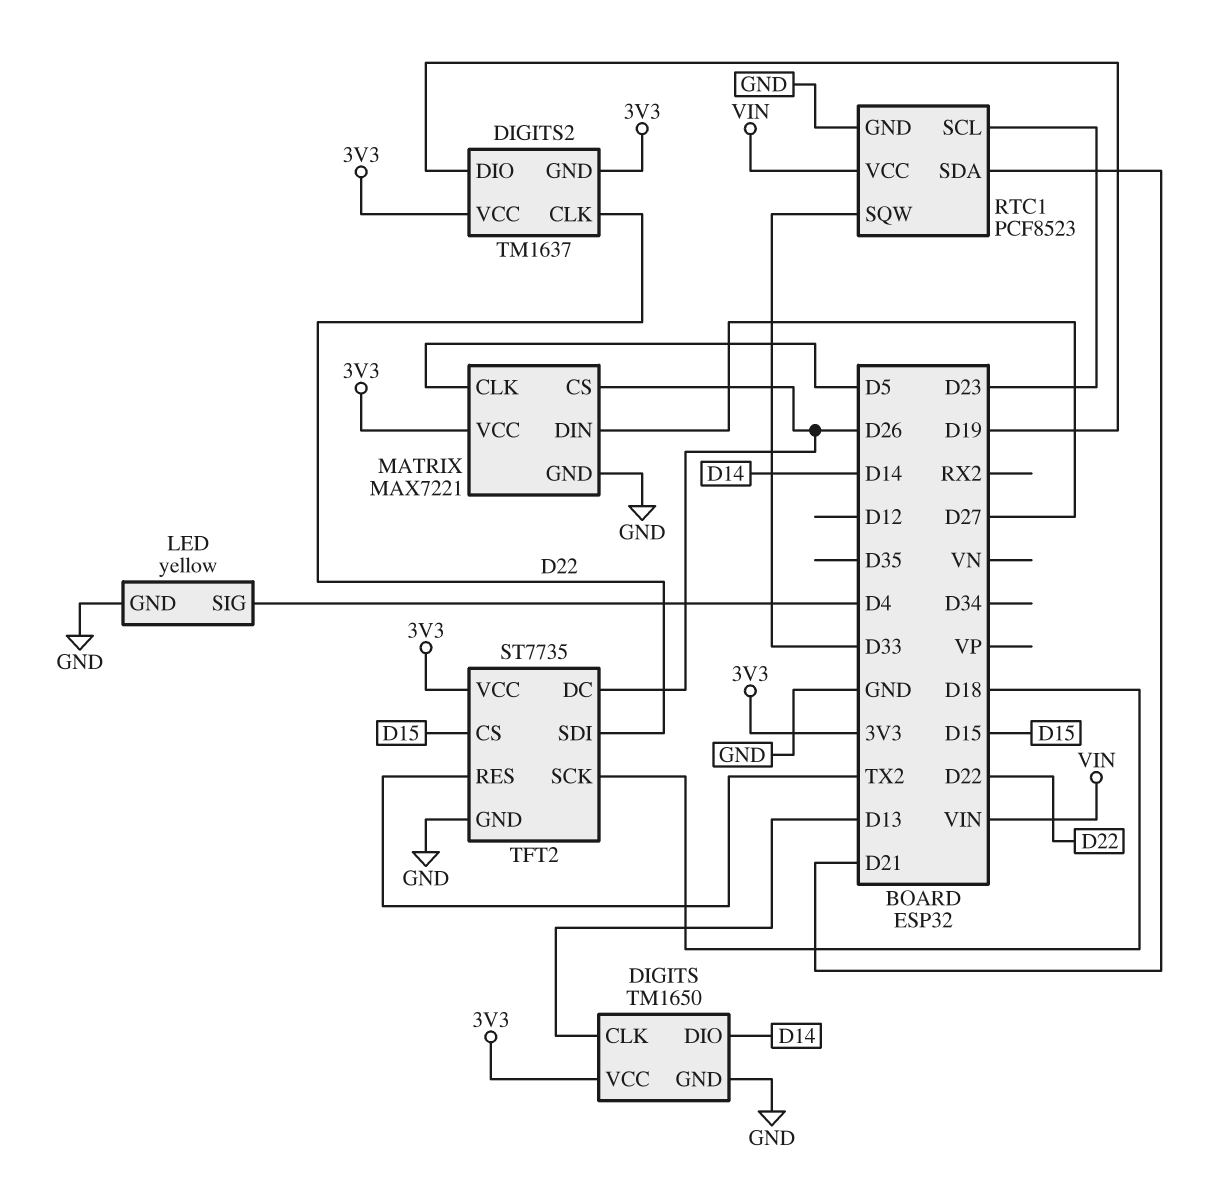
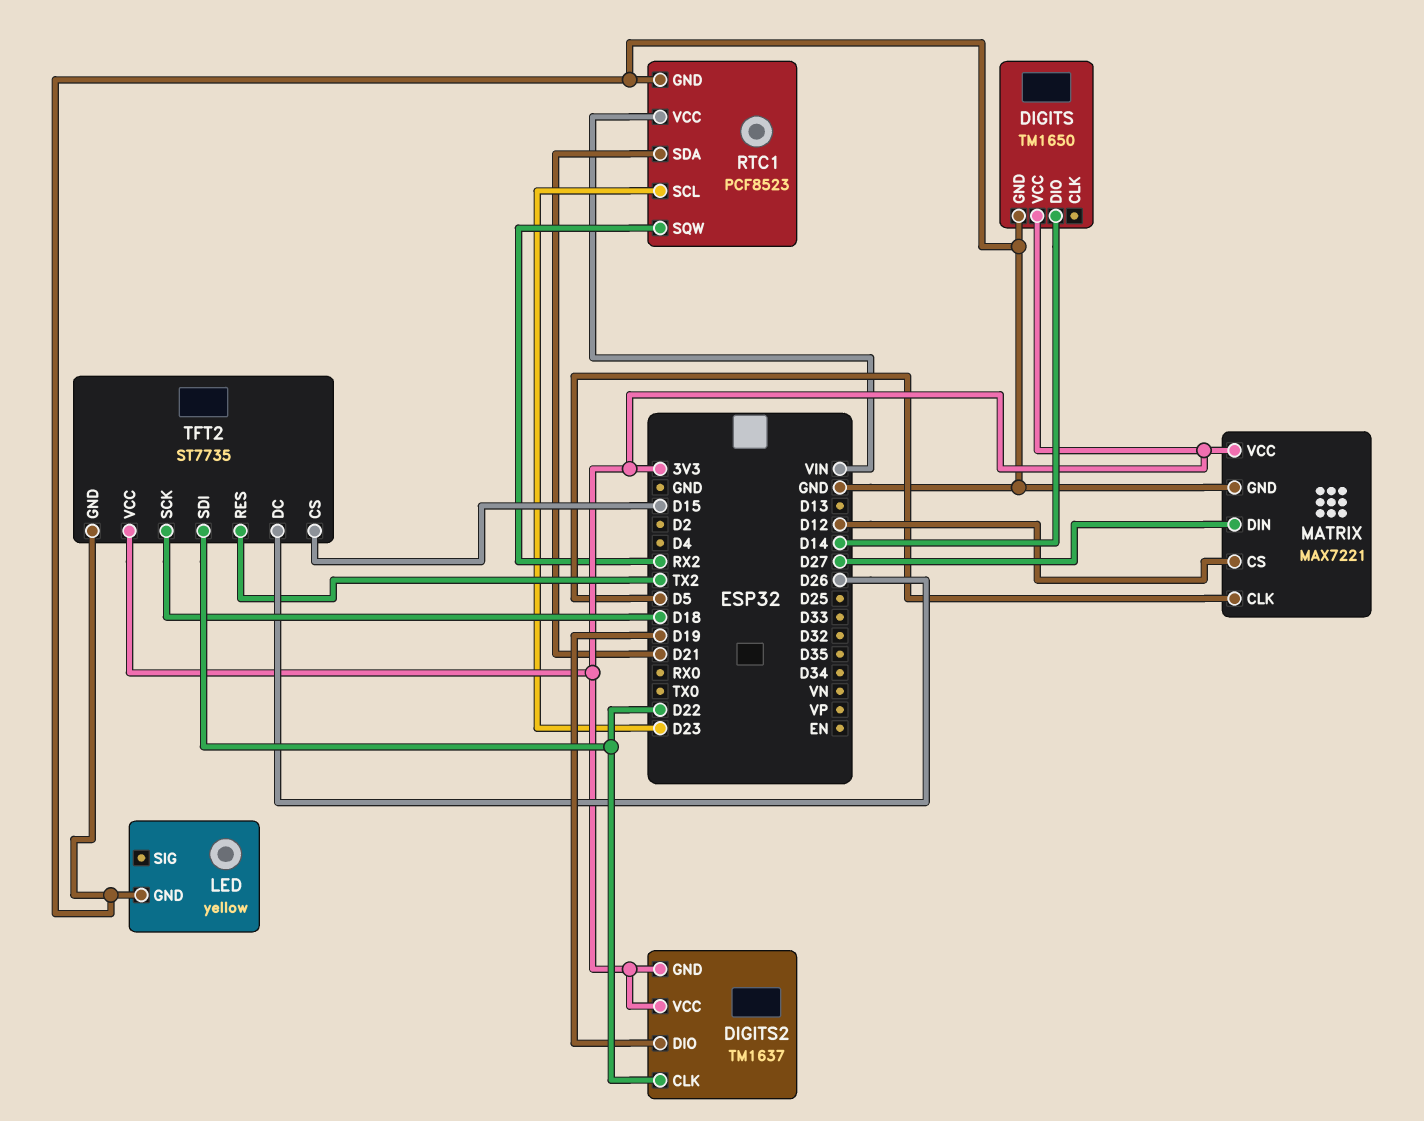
DIGITS pin CLK: D13 -> none
LED pin SIG: D4 -> none
MATRIX pin CS: D26 -> D12
RTC1 pin SQW: D33 -> RX2

